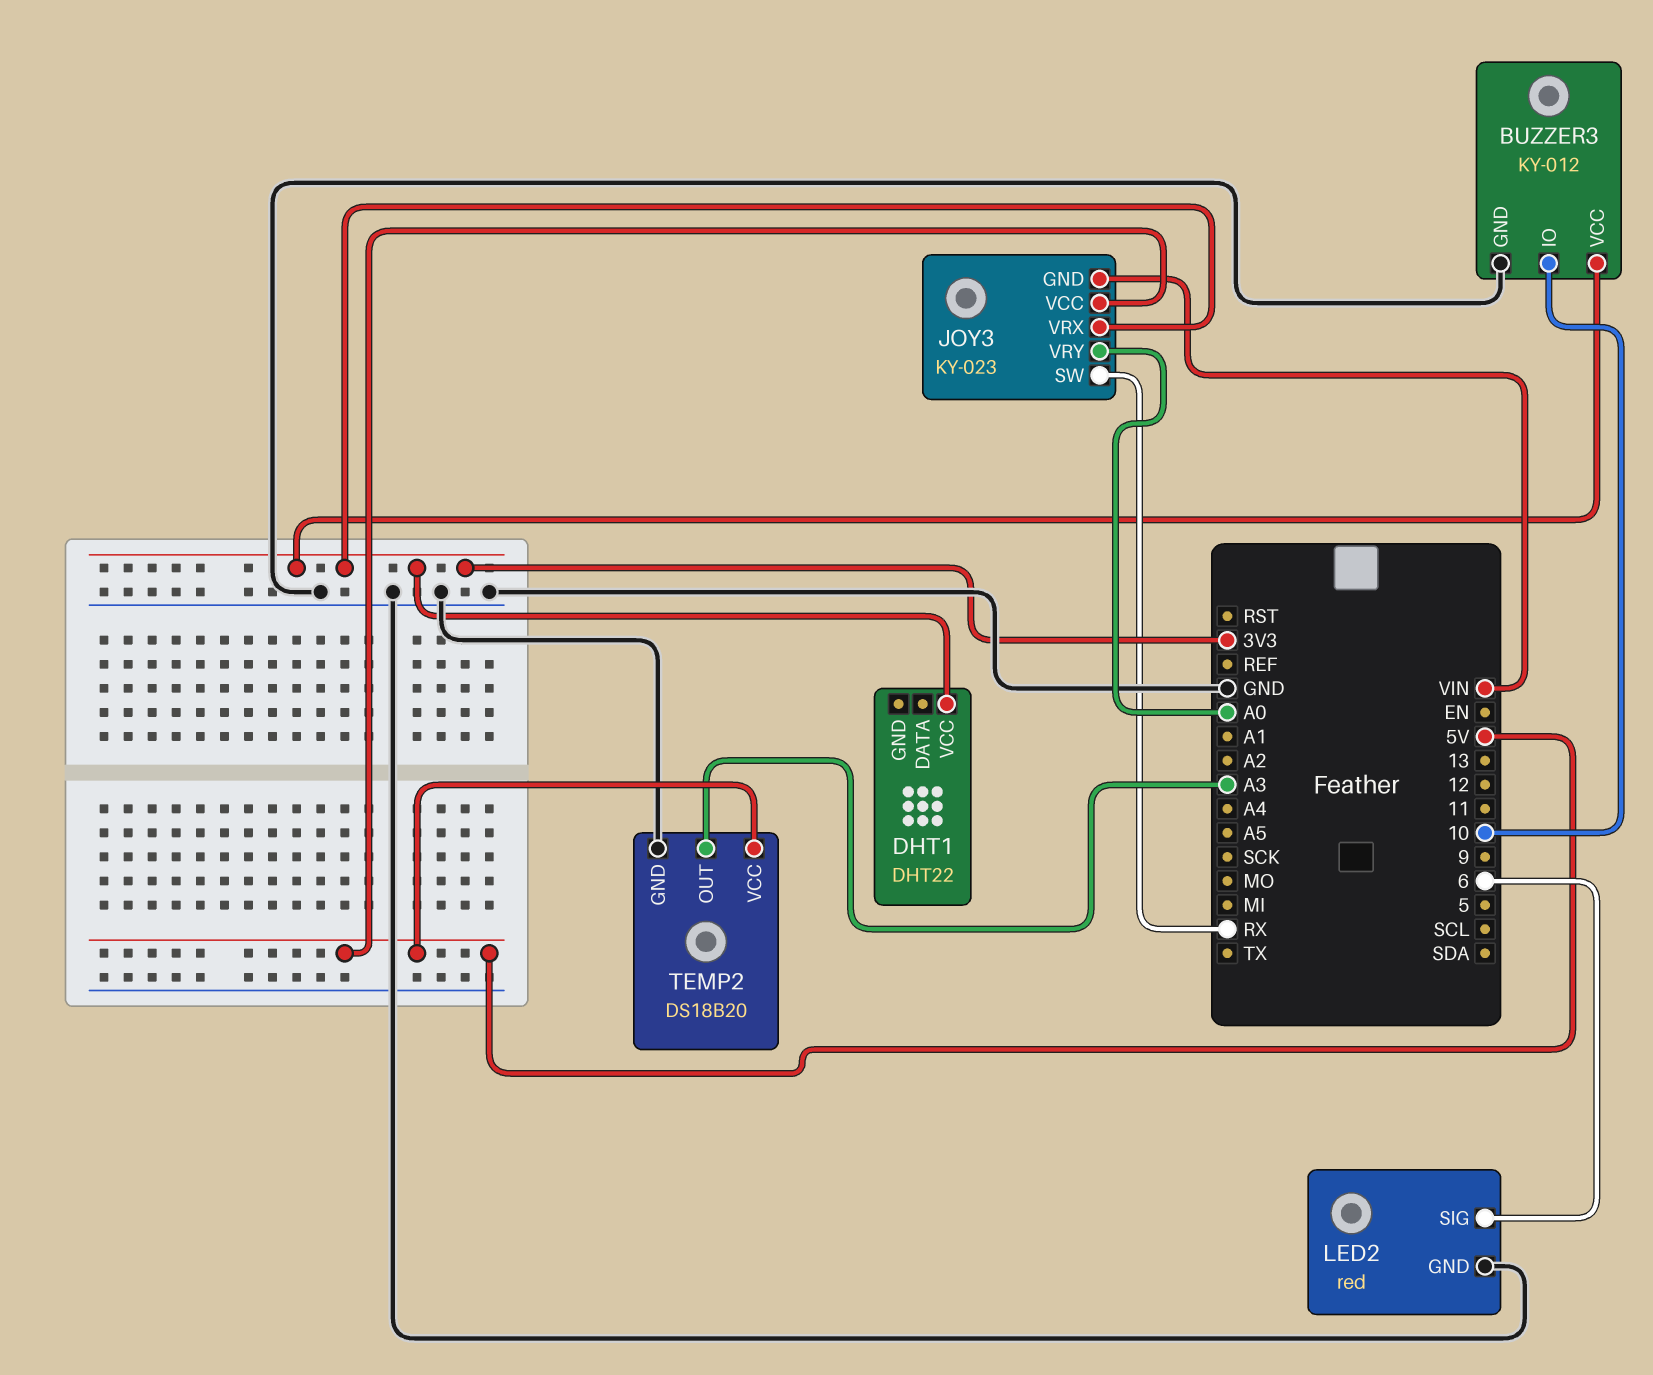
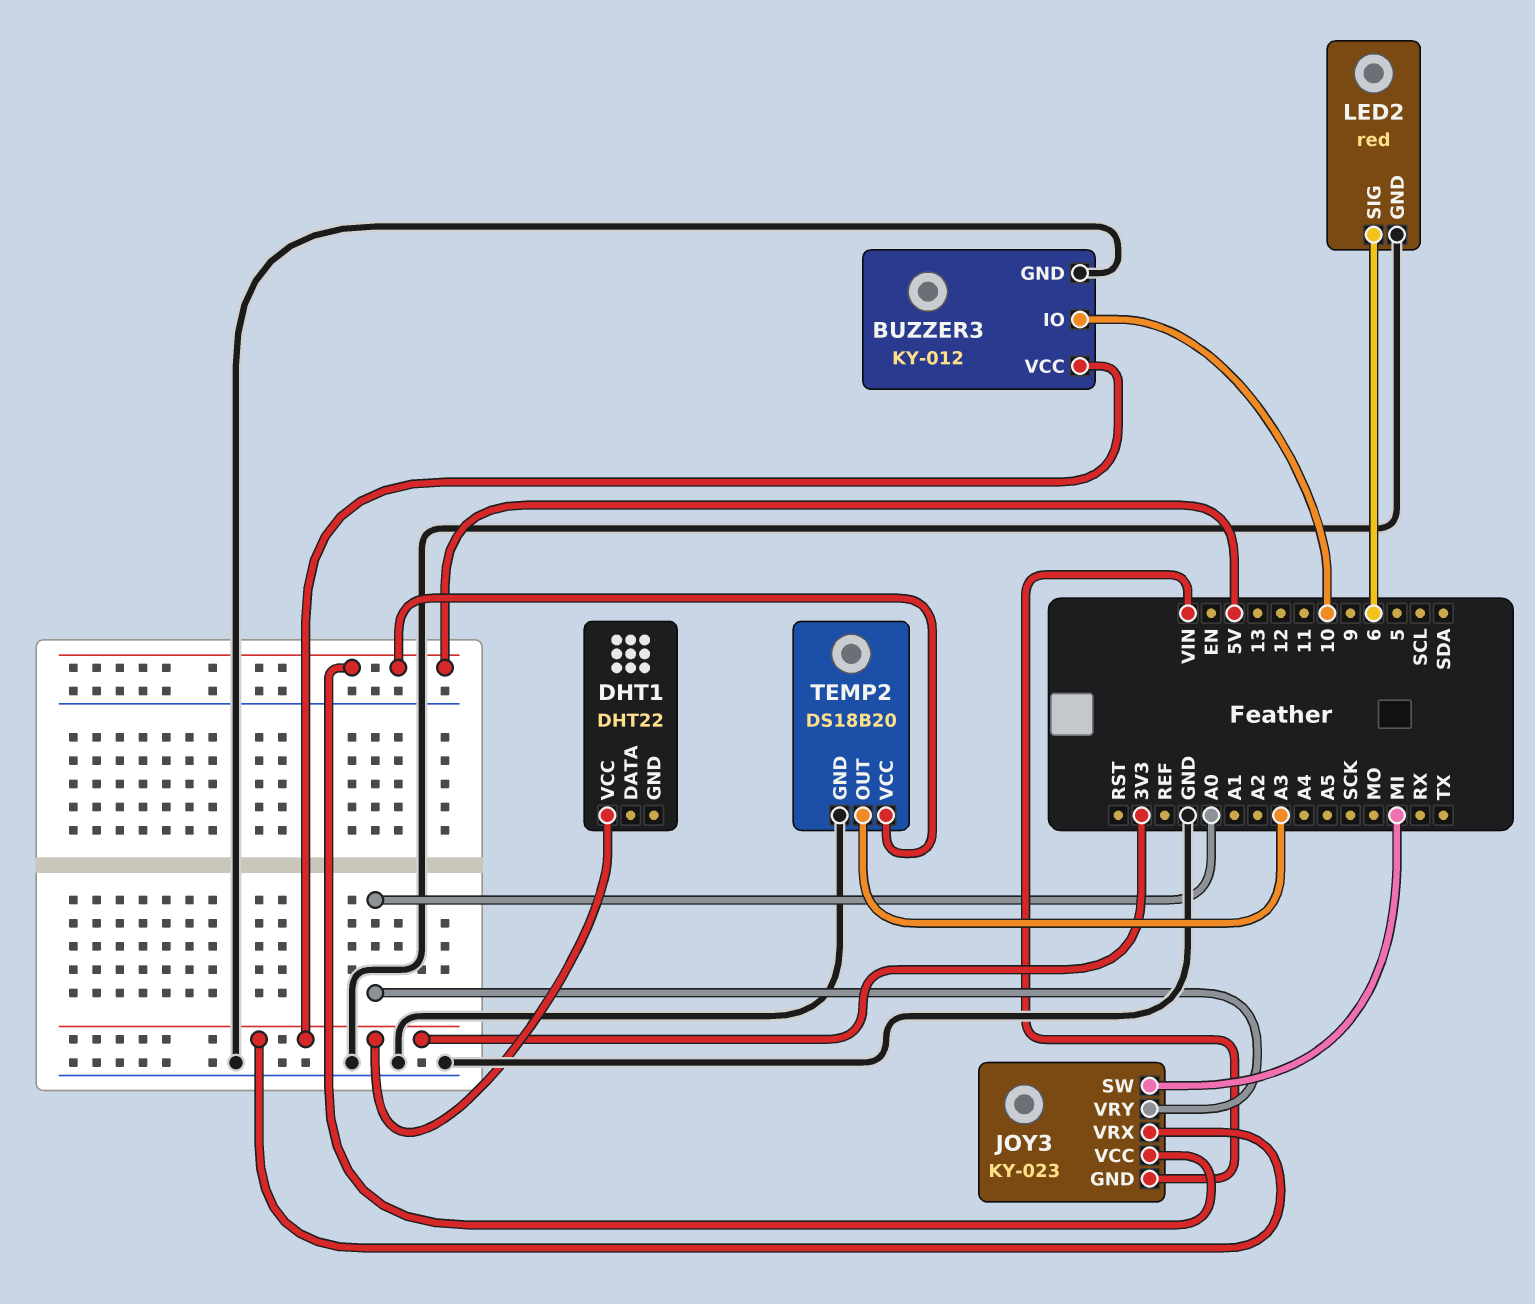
JOY3 pin SW: RX -> MI

